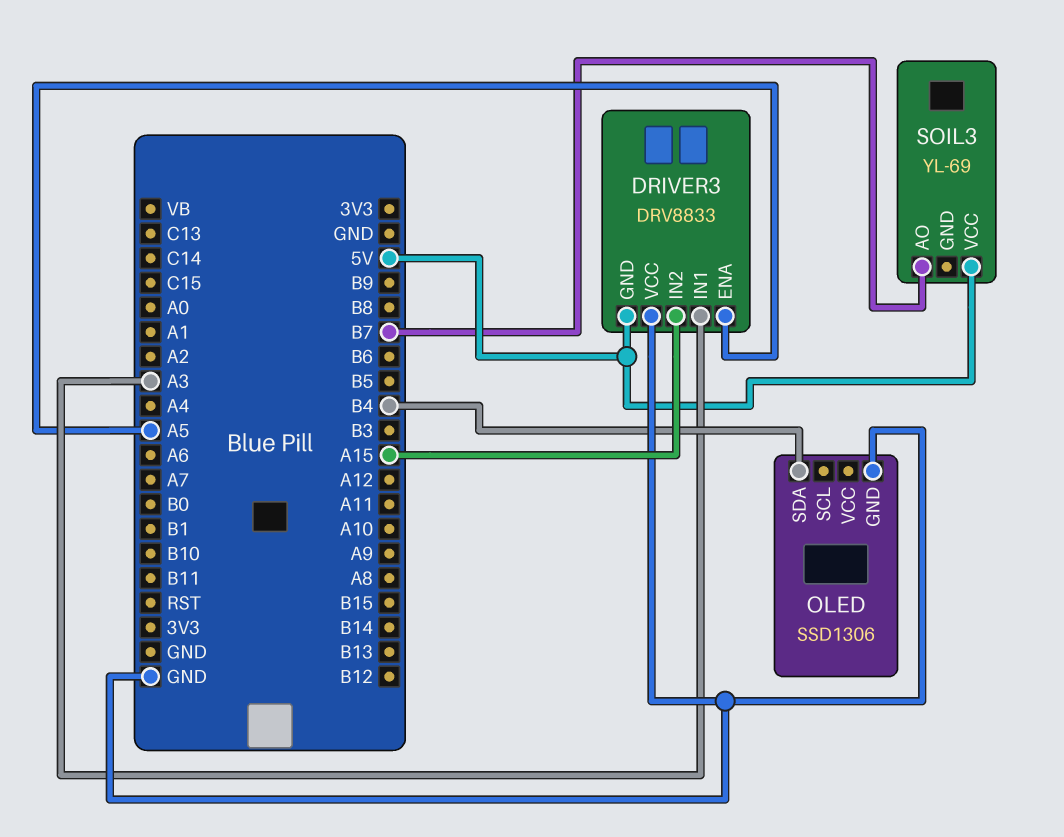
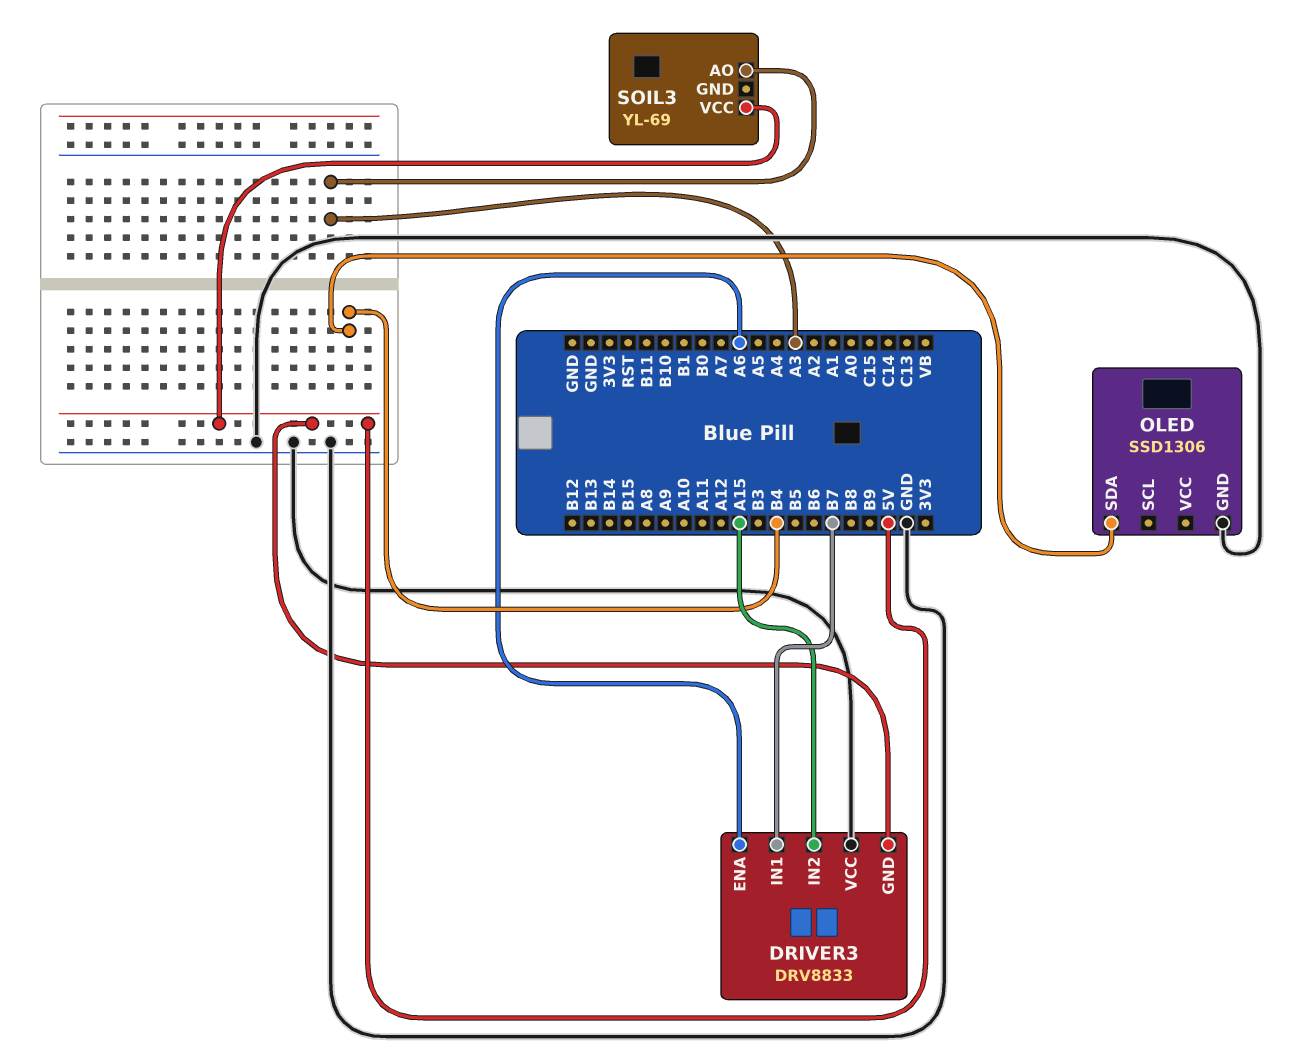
DRIVER3 pin ENA: A5 -> A6
DRIVER3 pin IN1: A3 -> B7
SOIL3 pin AO: B7 -> A3

